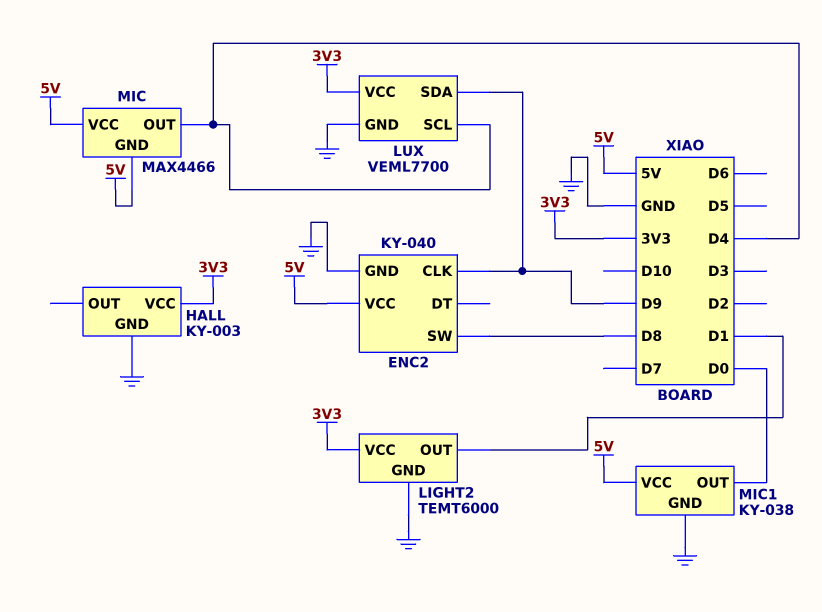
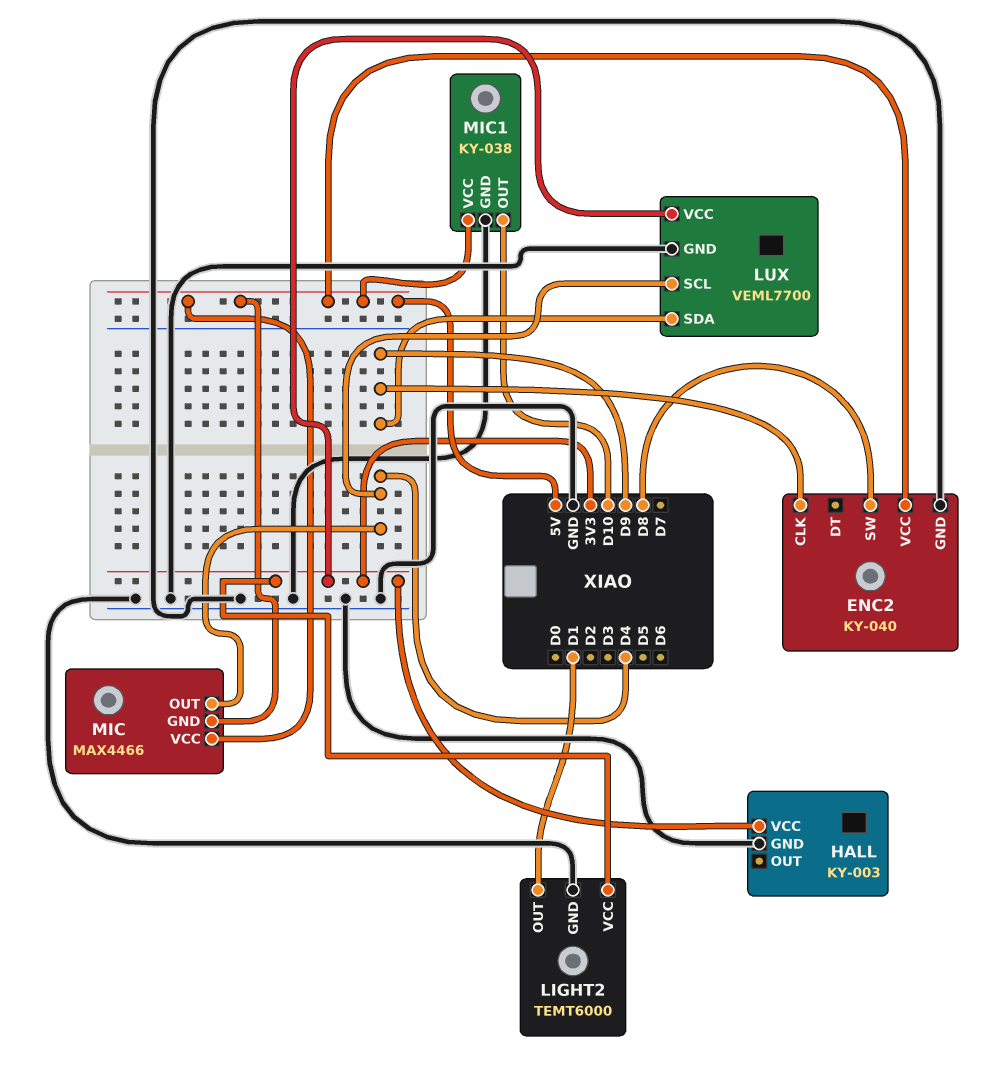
MIC1 pin OUT: D0 -> D10

